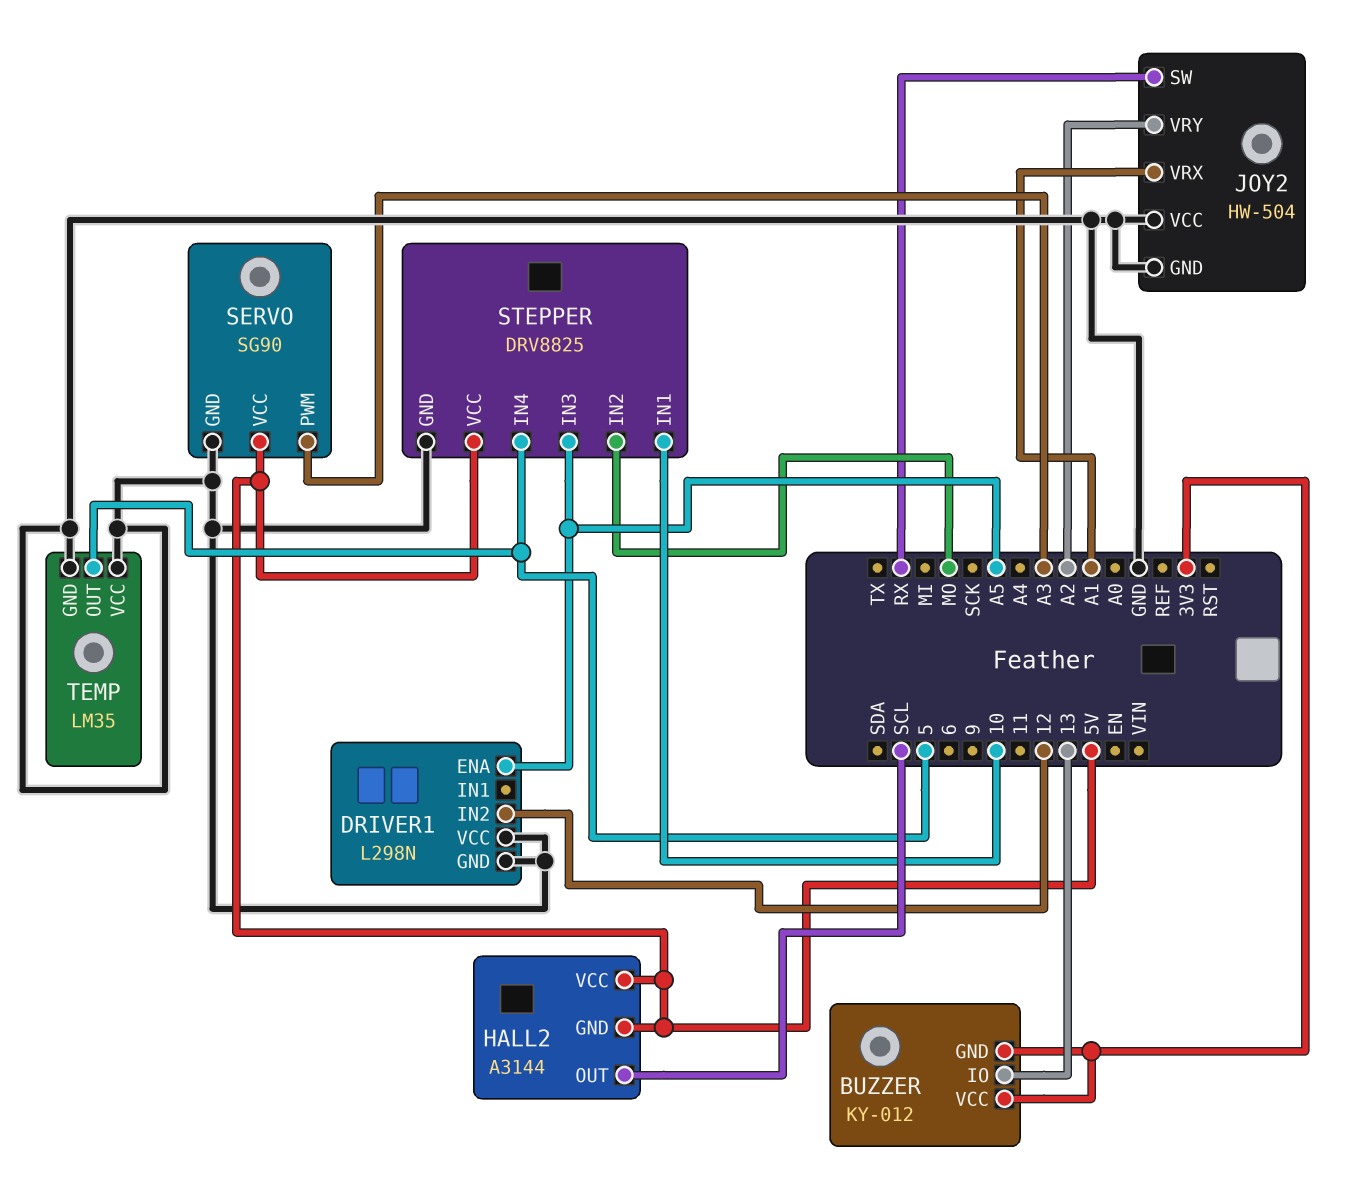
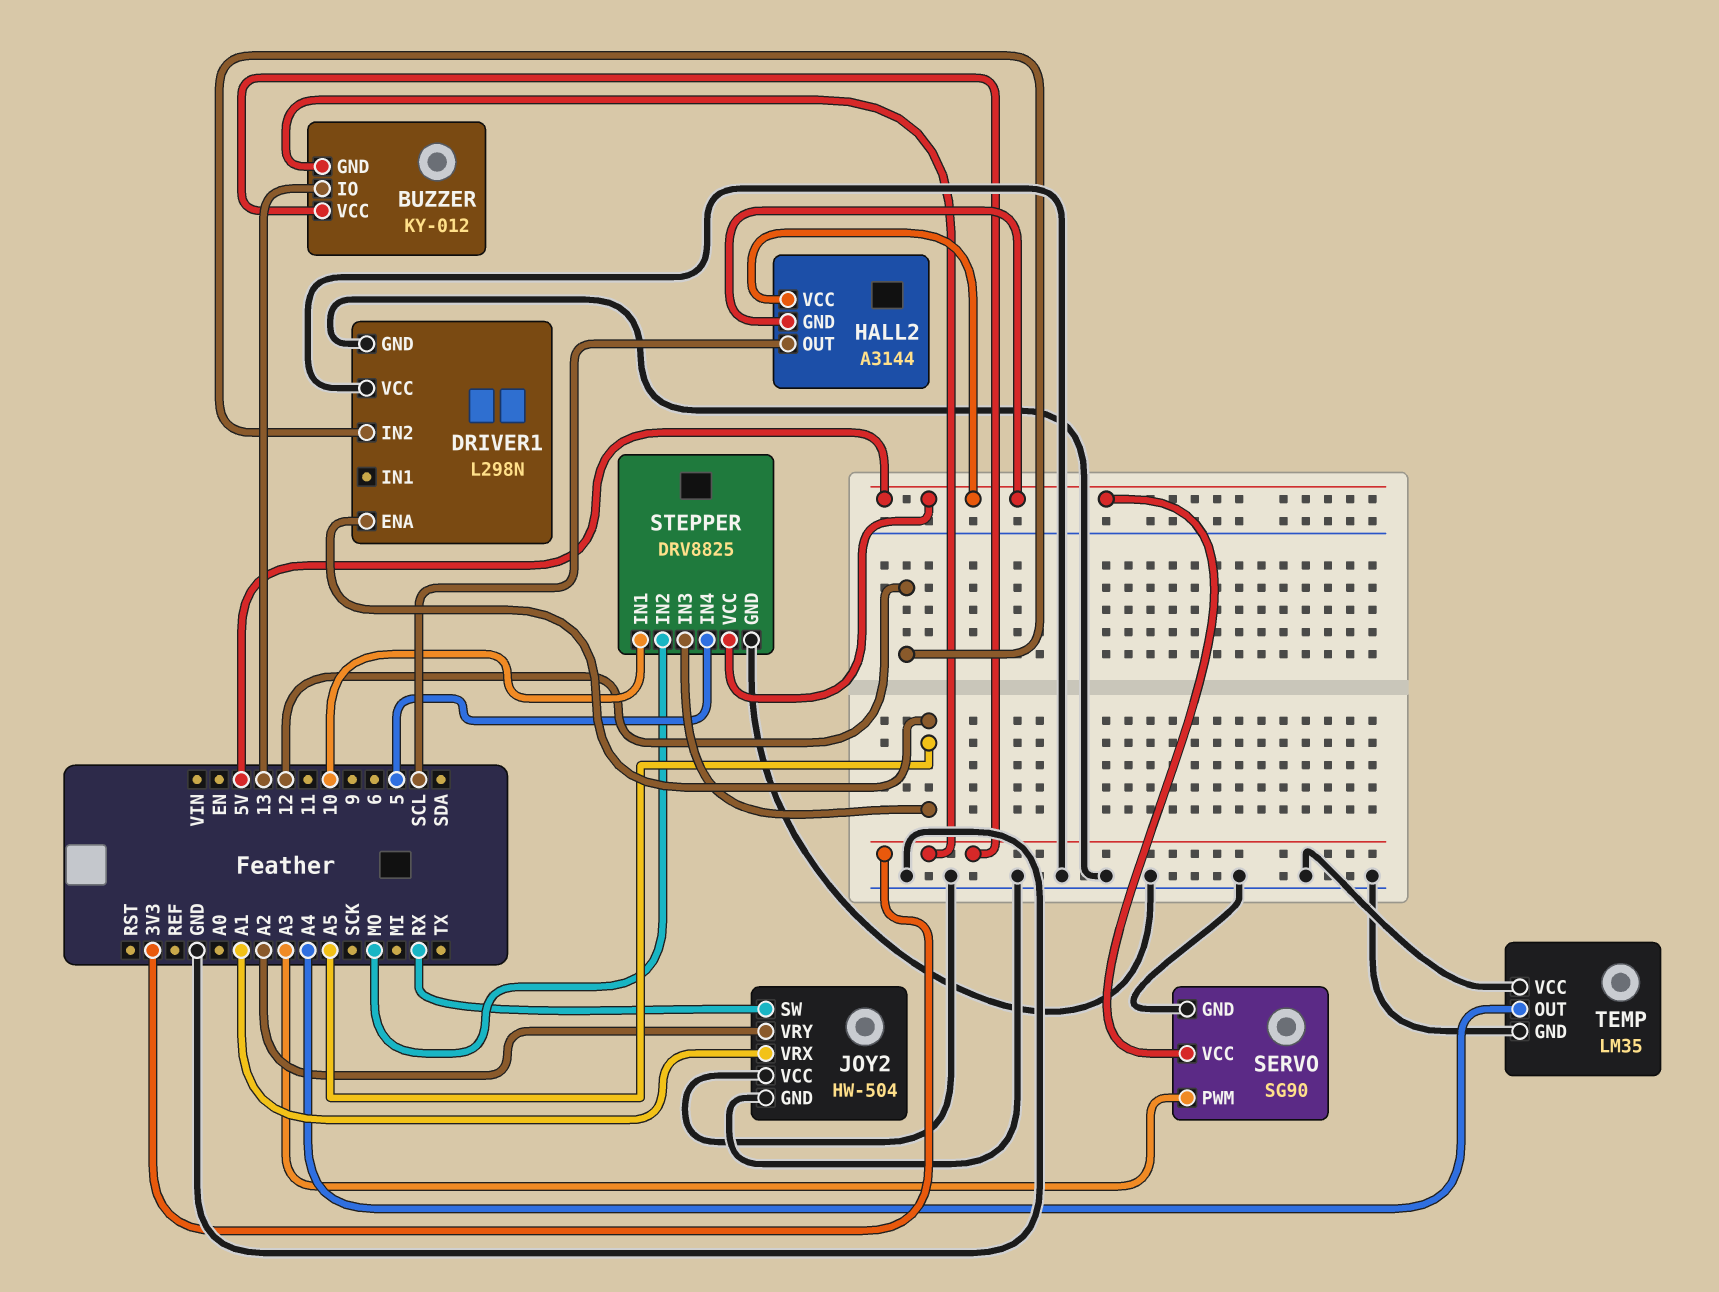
TEMP pin OUT: 5 -> A4

